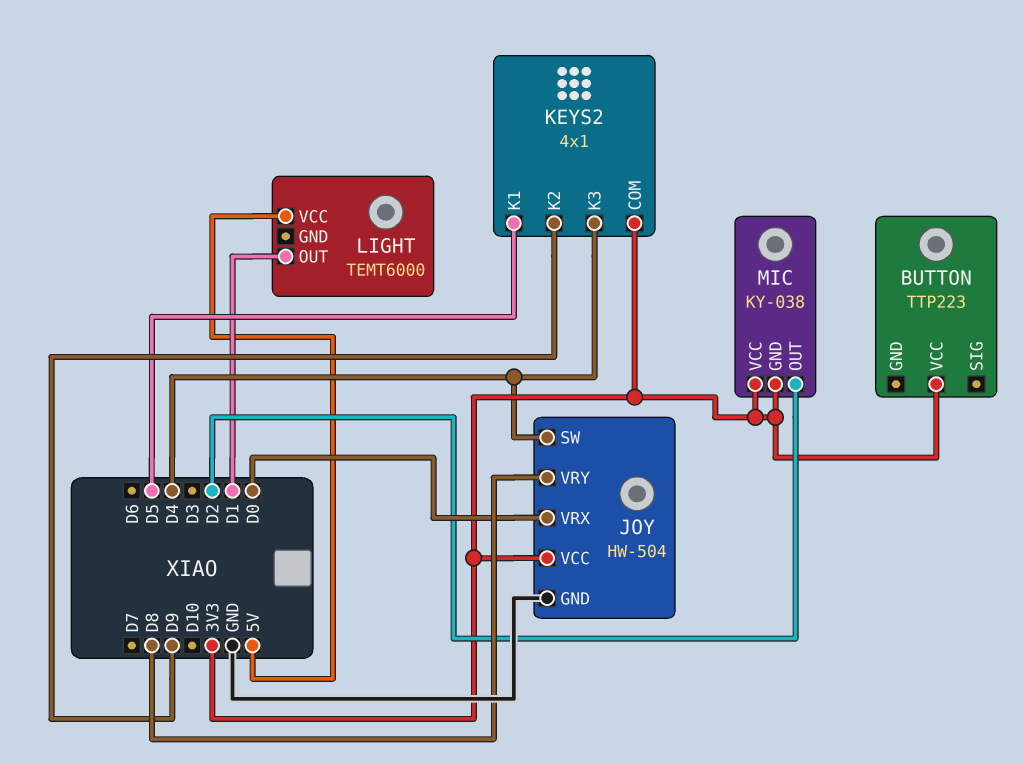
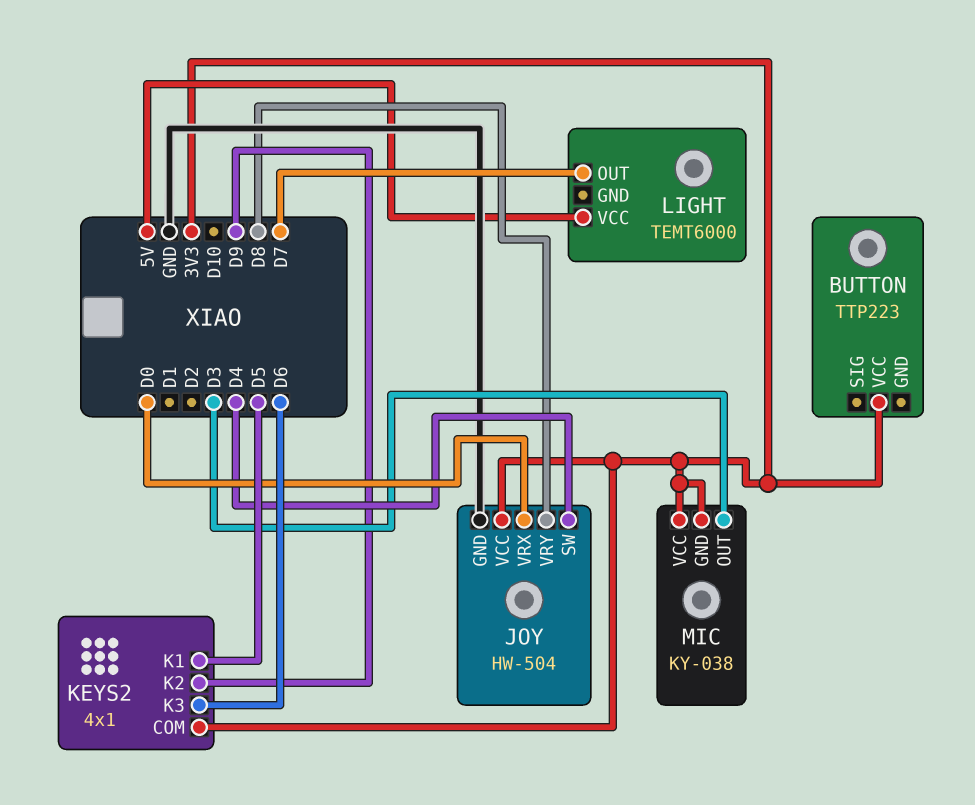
KEYS2 pin K3: D4 -> D6
LIGHT pin OUT: D1 -> D7
MIC pin OUT: D2 -> D3

